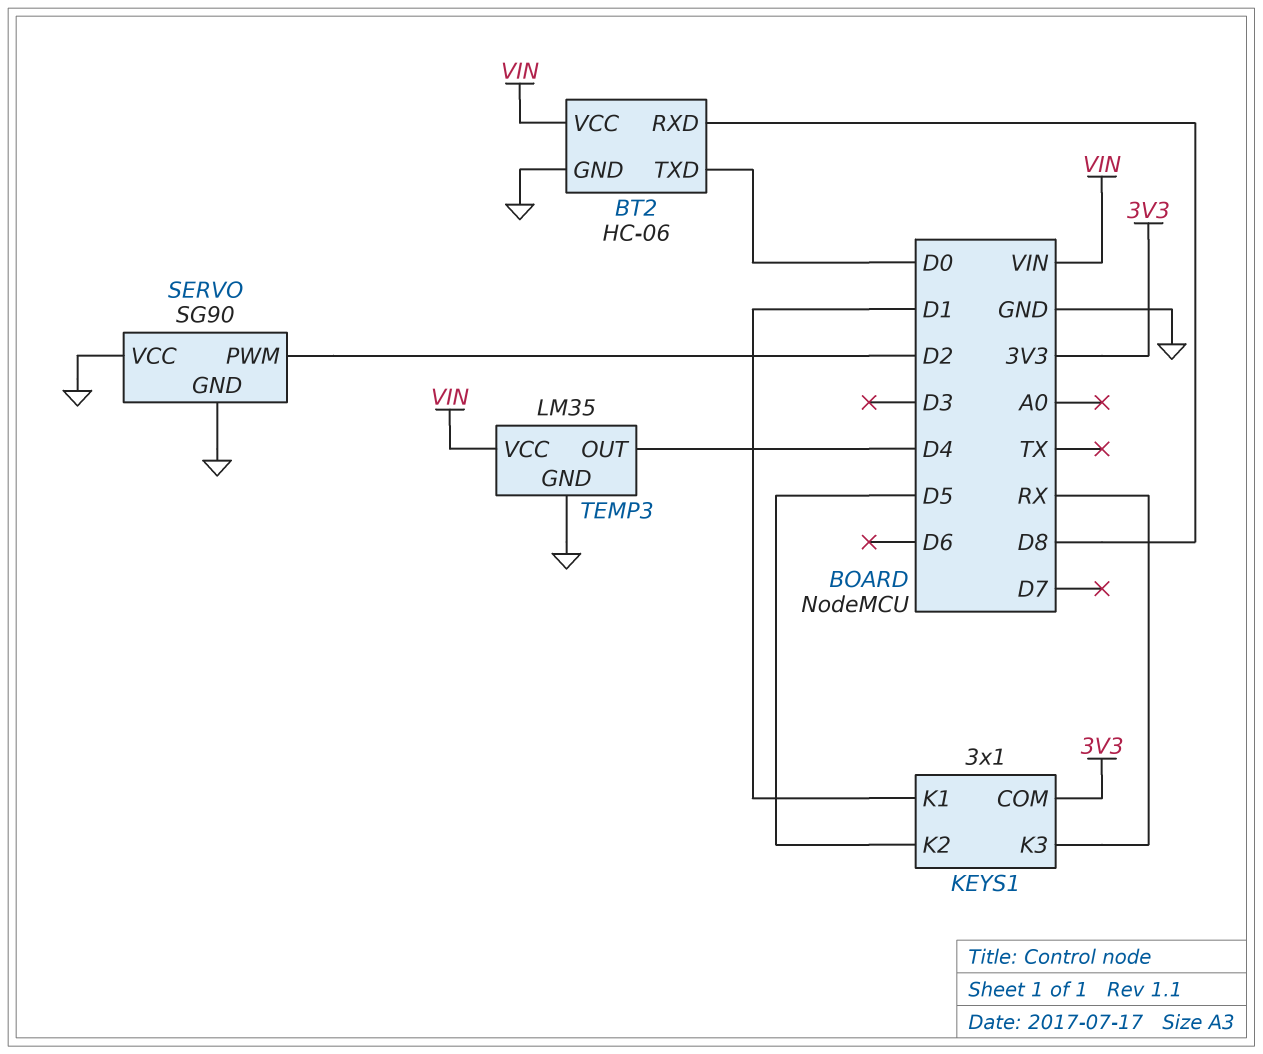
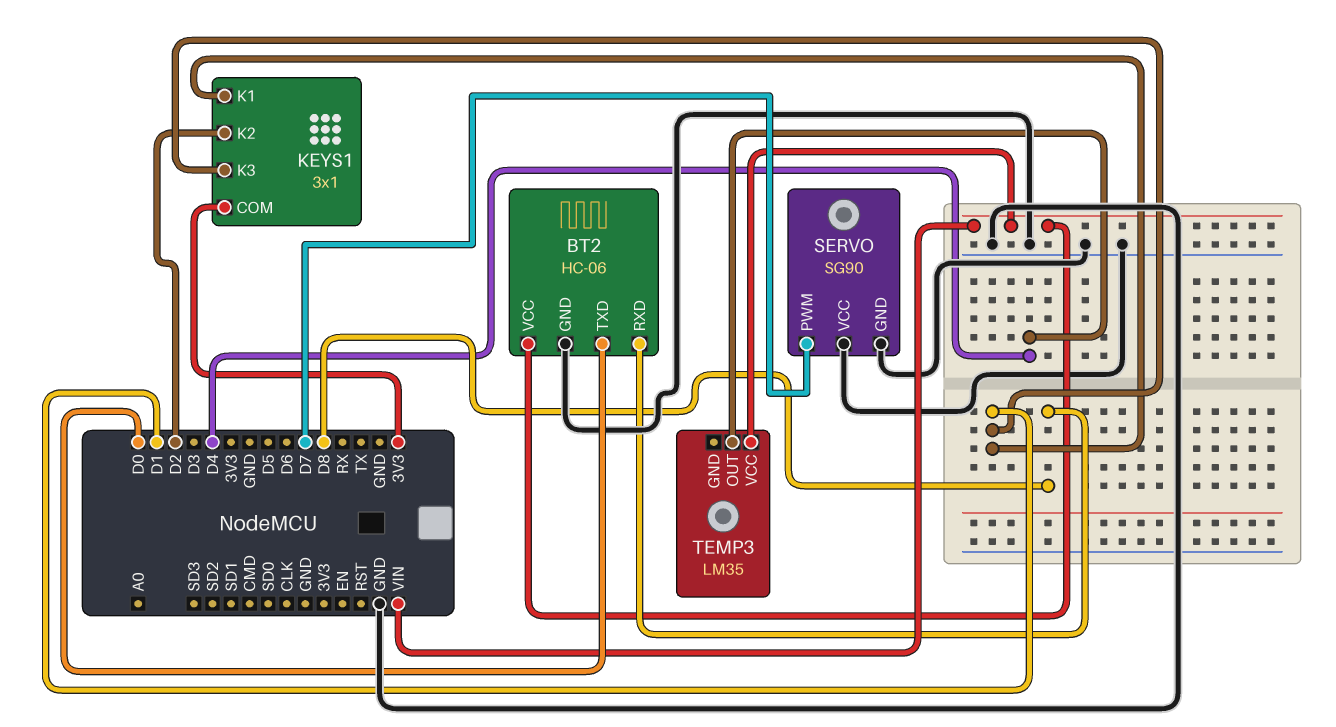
KEYS1 pin K2: D5 -> D2
KEYS1 pin K3: RX -> D1
SERVO pin PWM: D2 -> D7
TEMP3 pin GND: GND -> none

